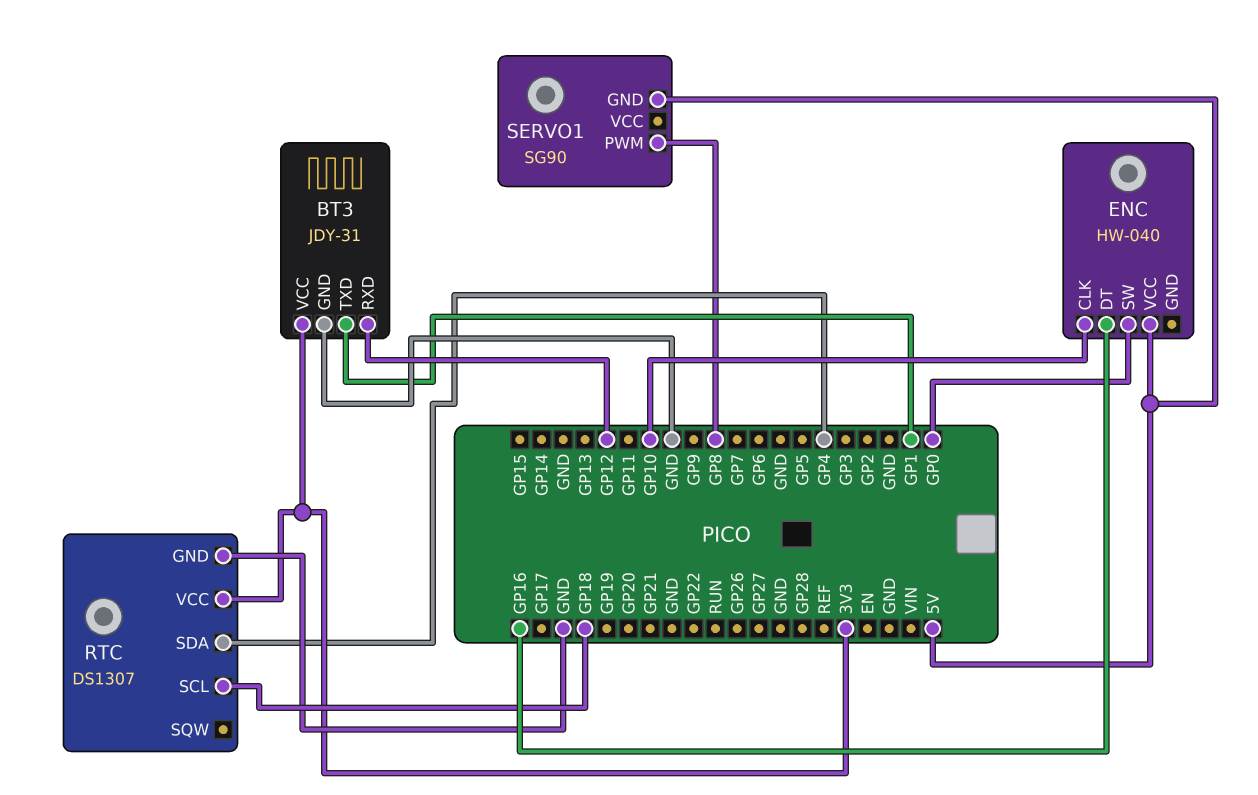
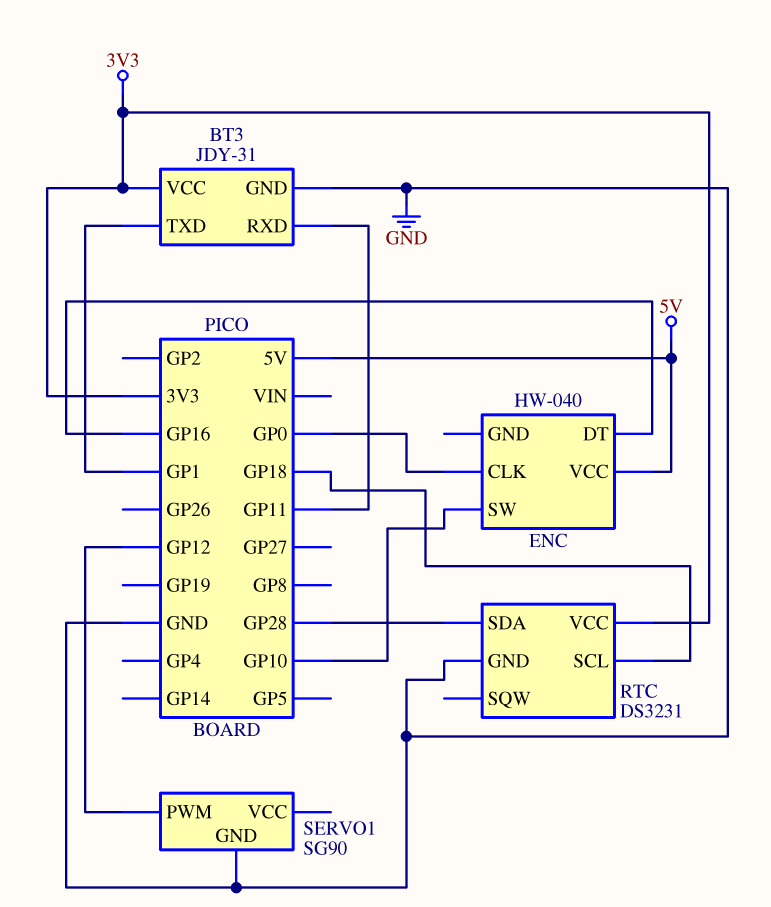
BT3 pin RXD: GP12 -> GP11
ENC pin CLK: GP10 -> GP0
ENC pin SW: GP0 -> GP10
RTC: DS1307 -> DS3231
RTC pin SDA: GP4 -> GP28
SERVO1 pin GND: 5V -> GND
SERVO1 pin PWM: GP8 -> GP12

